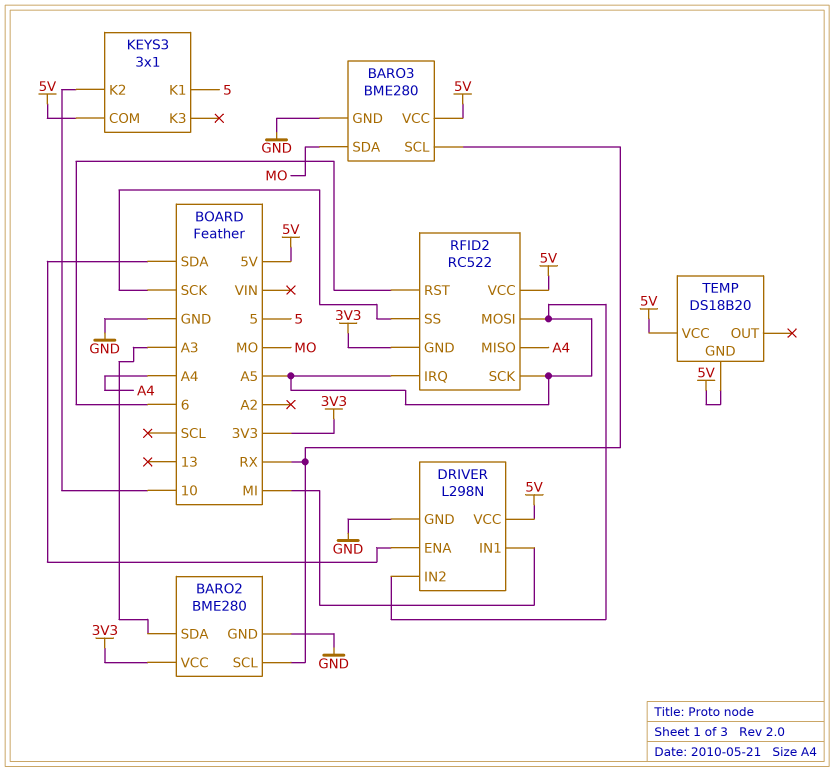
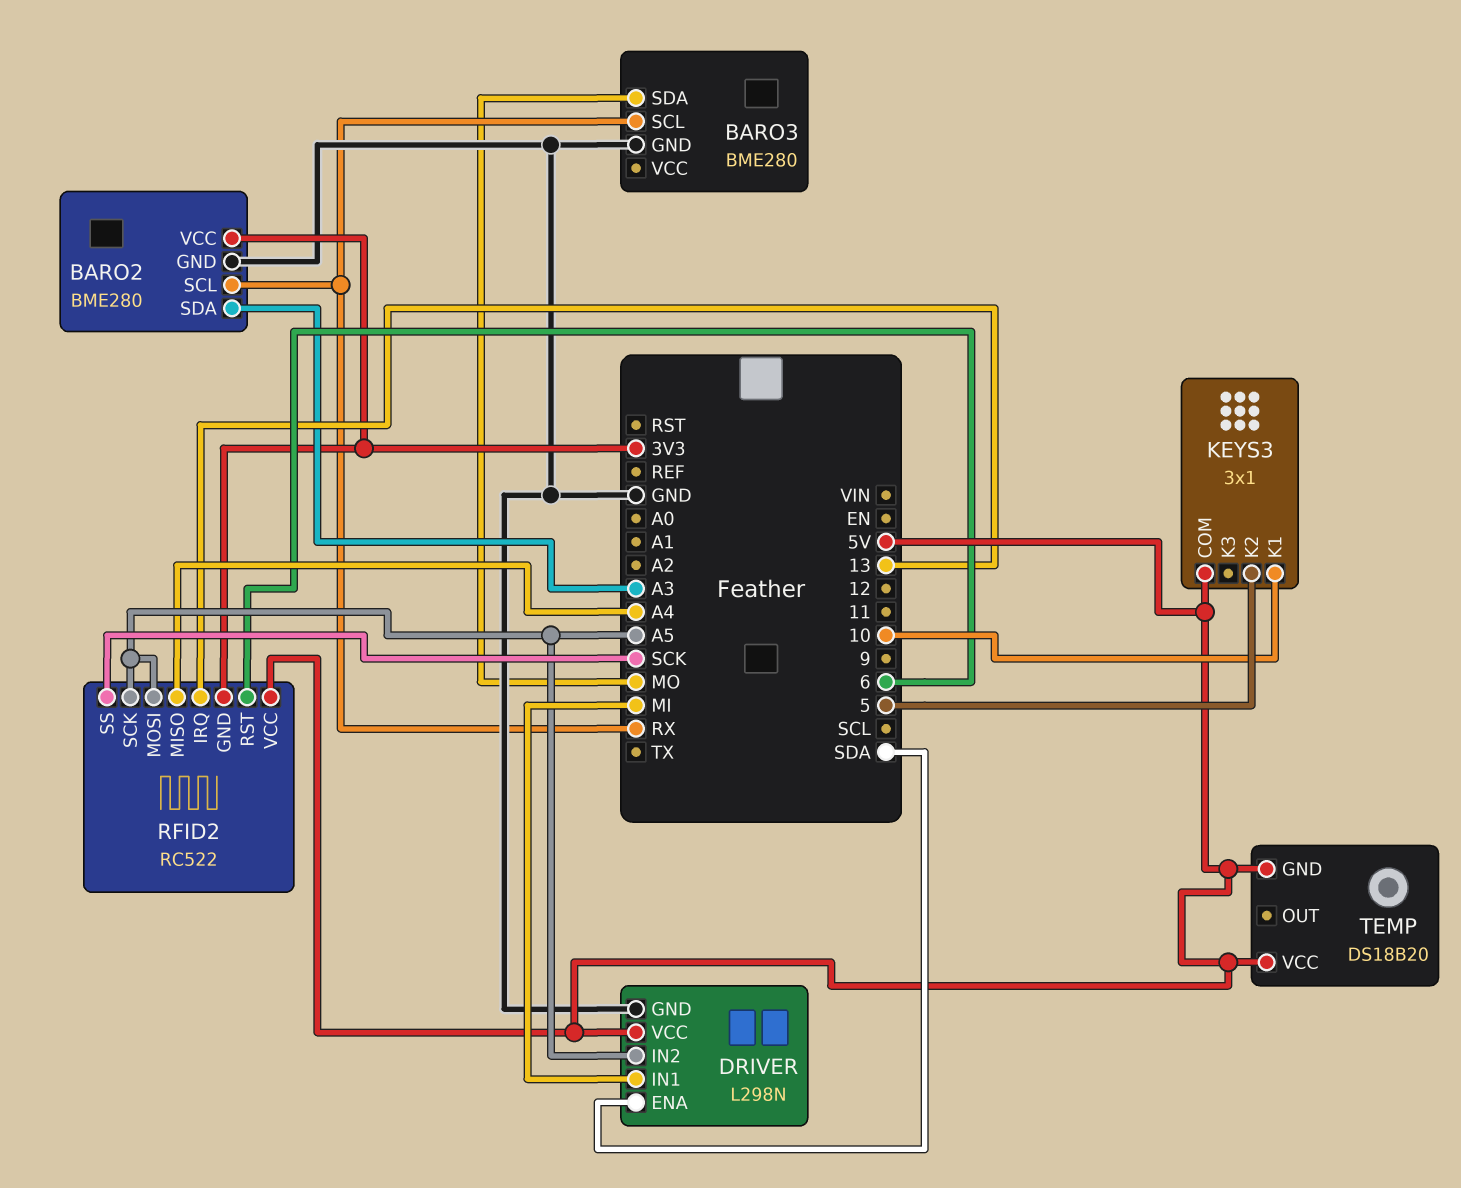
BARO3 pin VCC: 5V -> none
KEYS3 pin K1: 5 -> 10
KEYS3 pin K2: 10 -> 5
RFID2 pin IRQ: A5 -> 13

